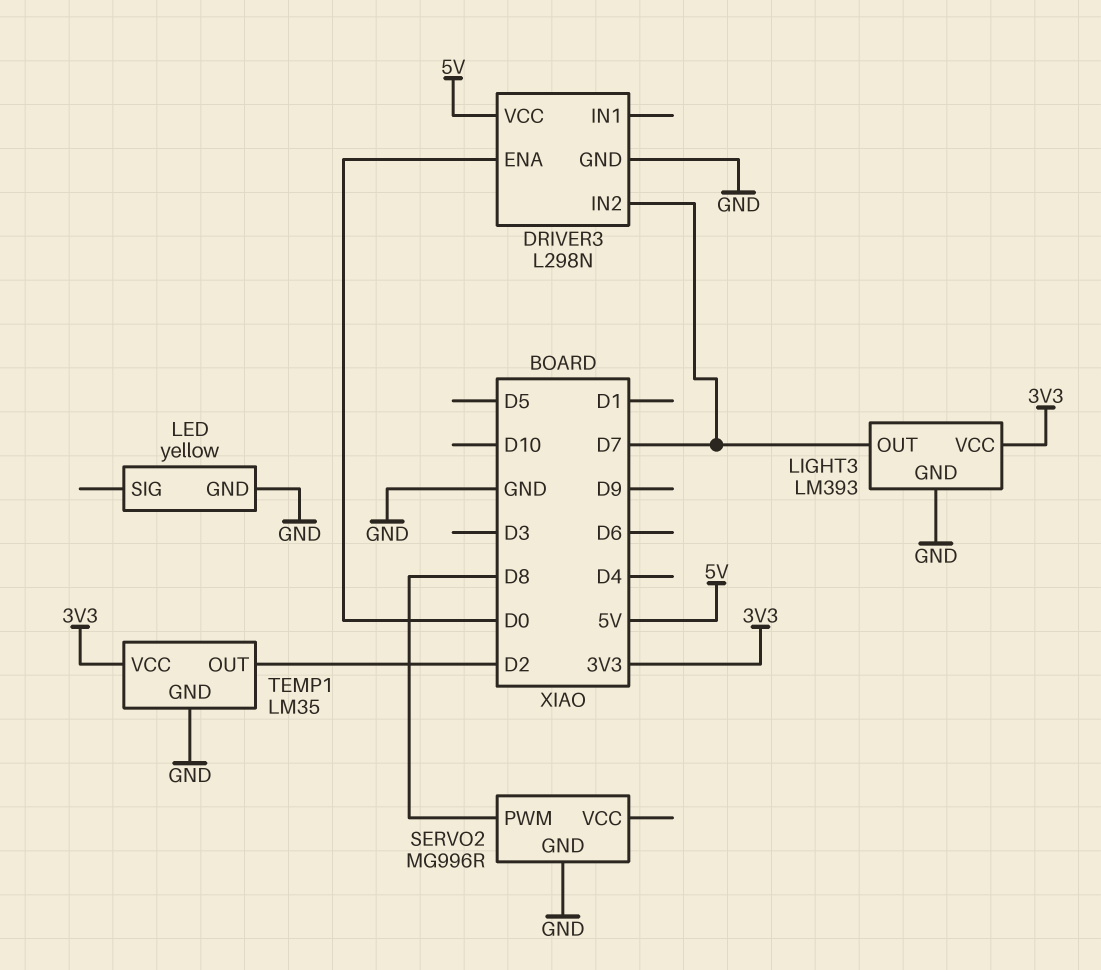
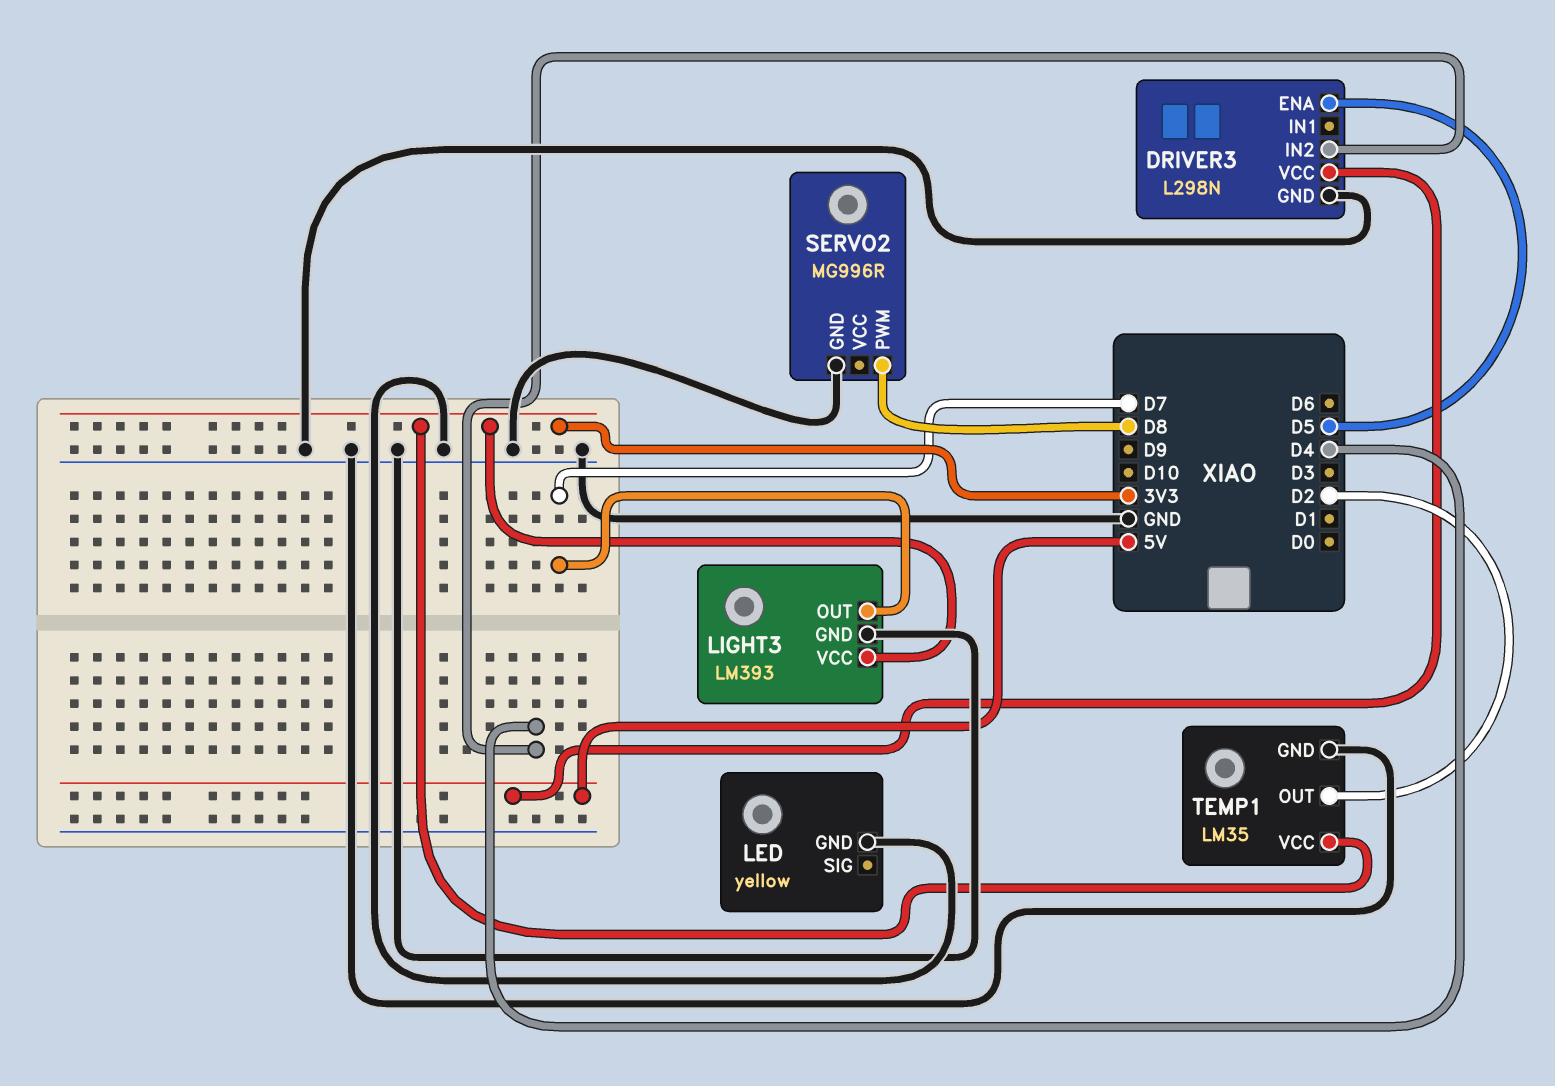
DRIVER3 pin ENA: D0 -> D5
DRIVER3 pin IN2: D7 -> D4

